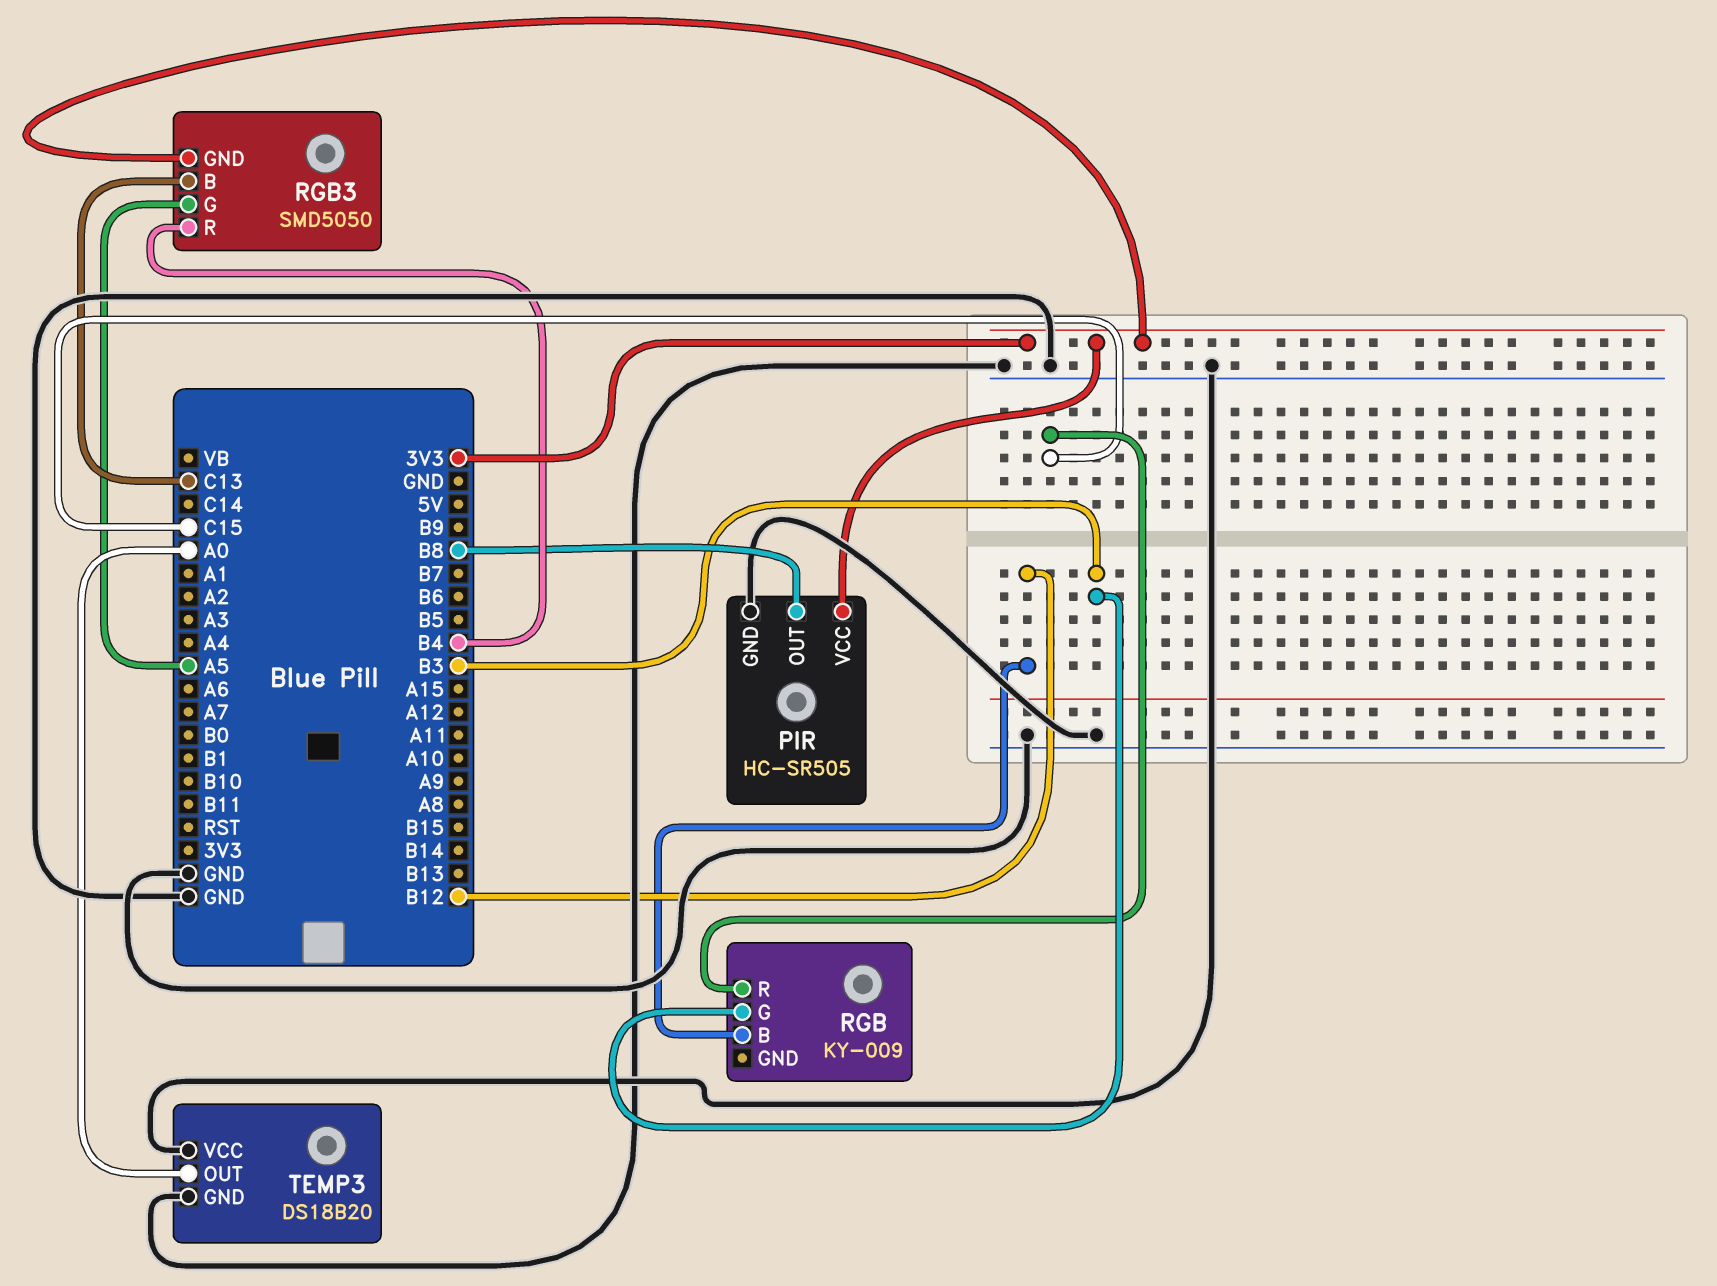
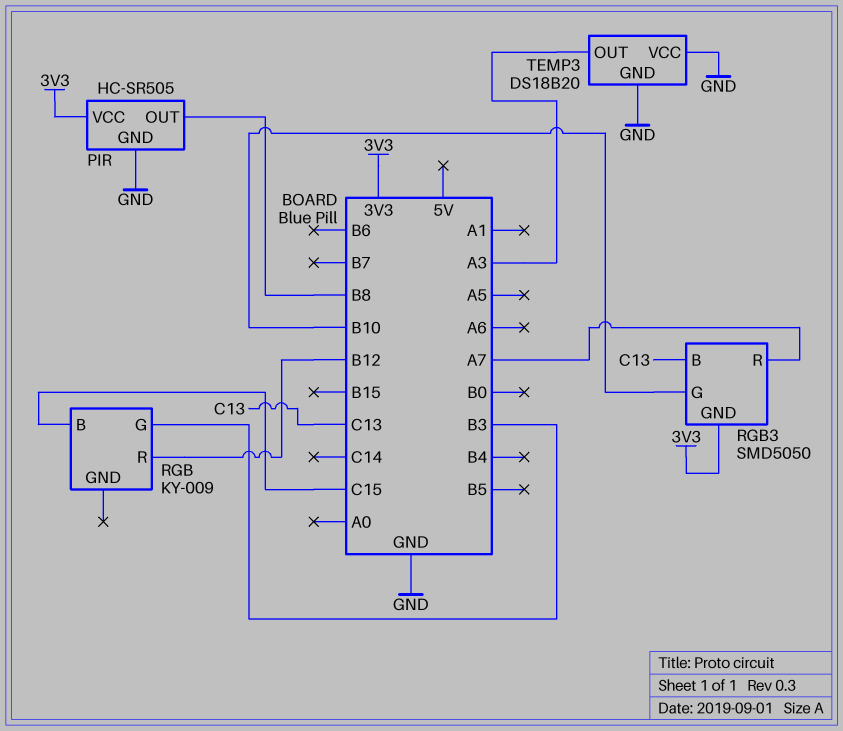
RGB pin B: B12 -> C15
RGB pin R: C15 -> B12
RGB3 pin G: A5 -> B10
RGB3 pin R: B4 -> A7
TEMP3 pin OUT: A0 -> A3

